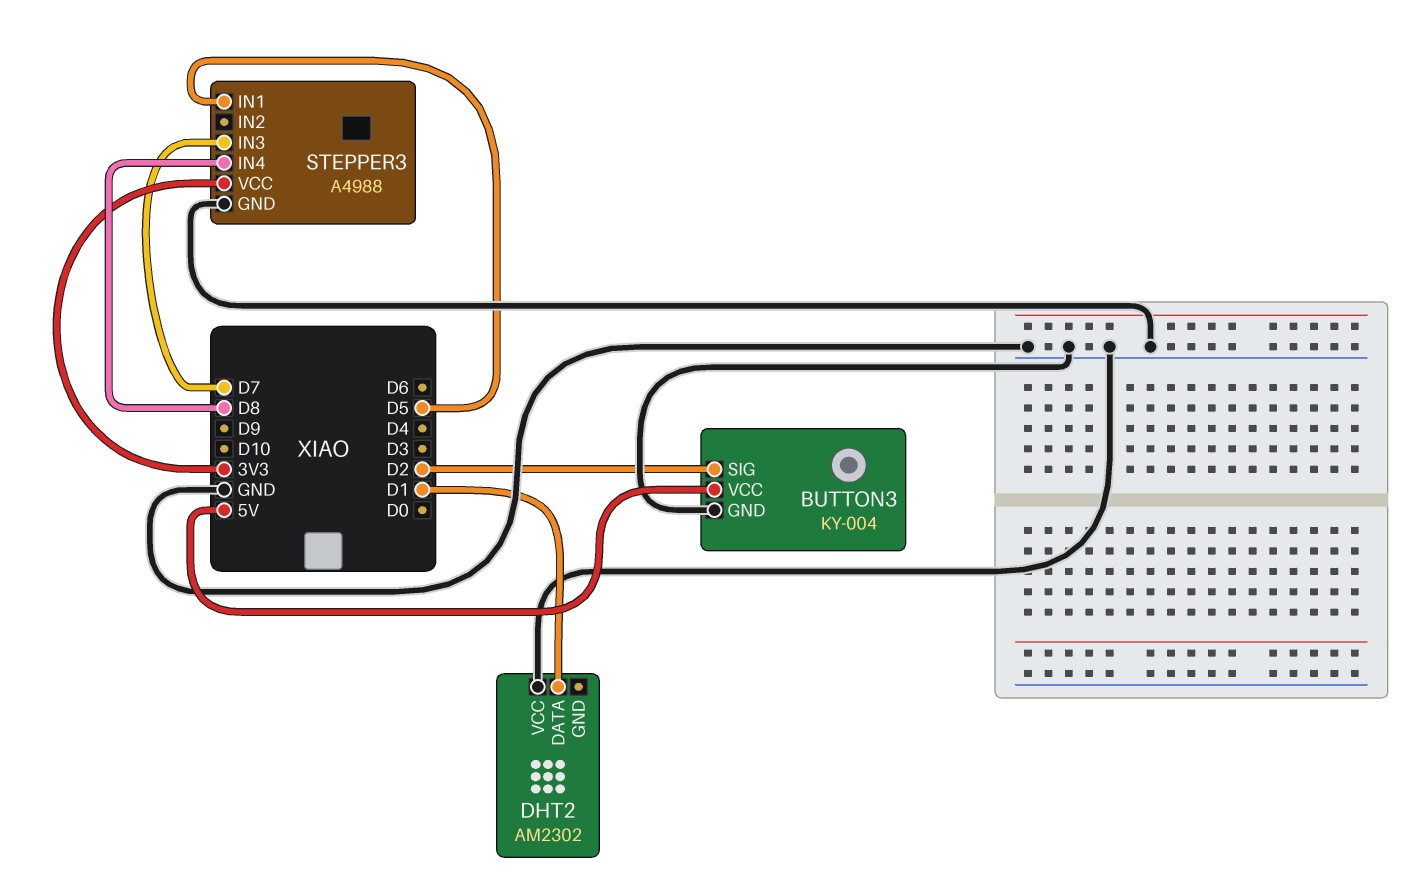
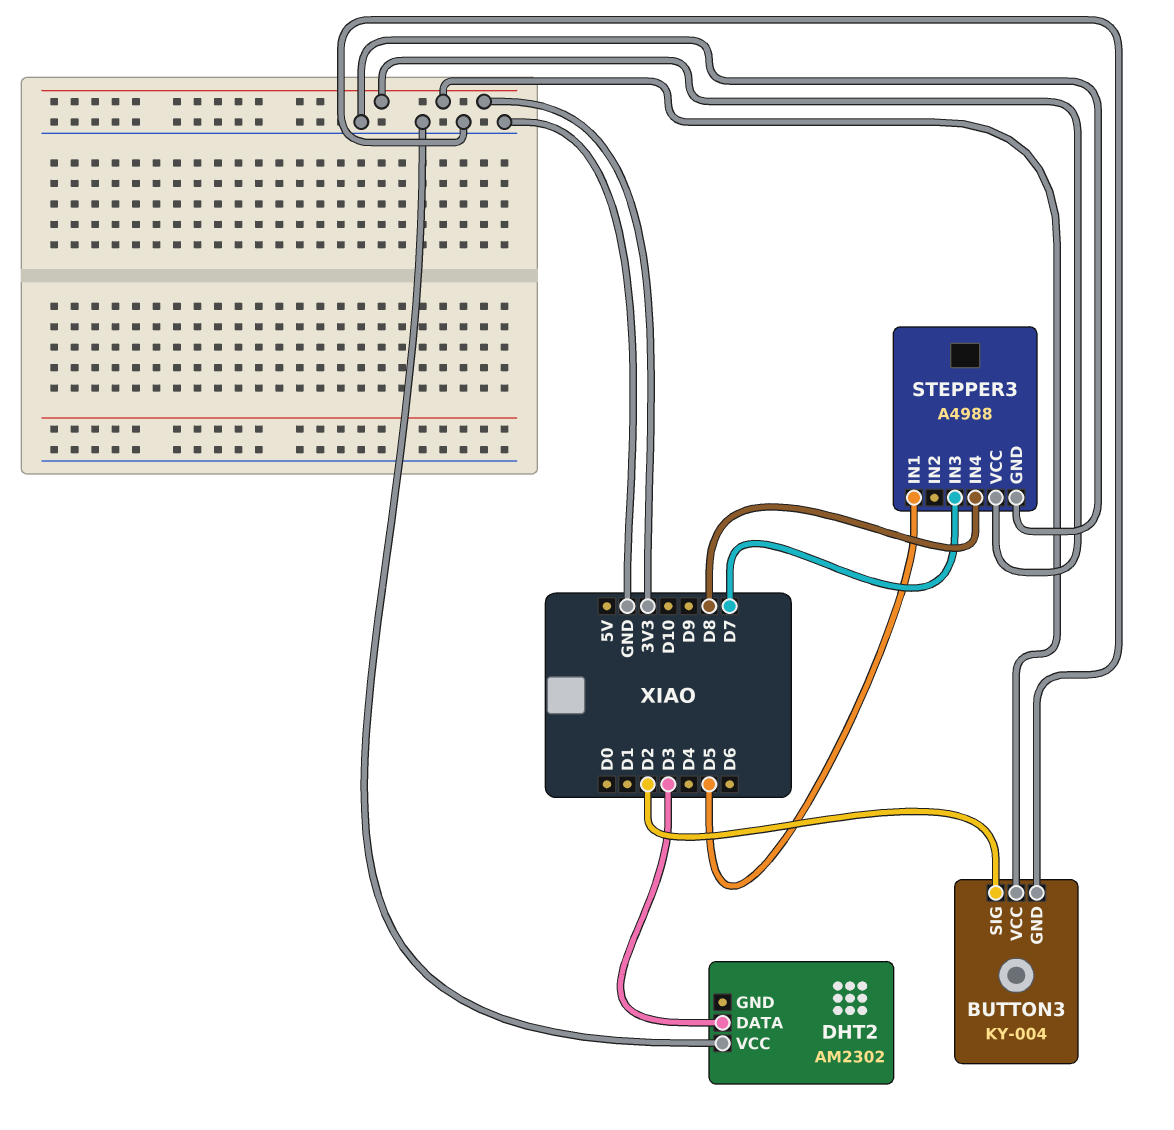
BUTTON3 pin VCC: 5V -> 3V3
DHT2 pin DATA: D1 -> D3

